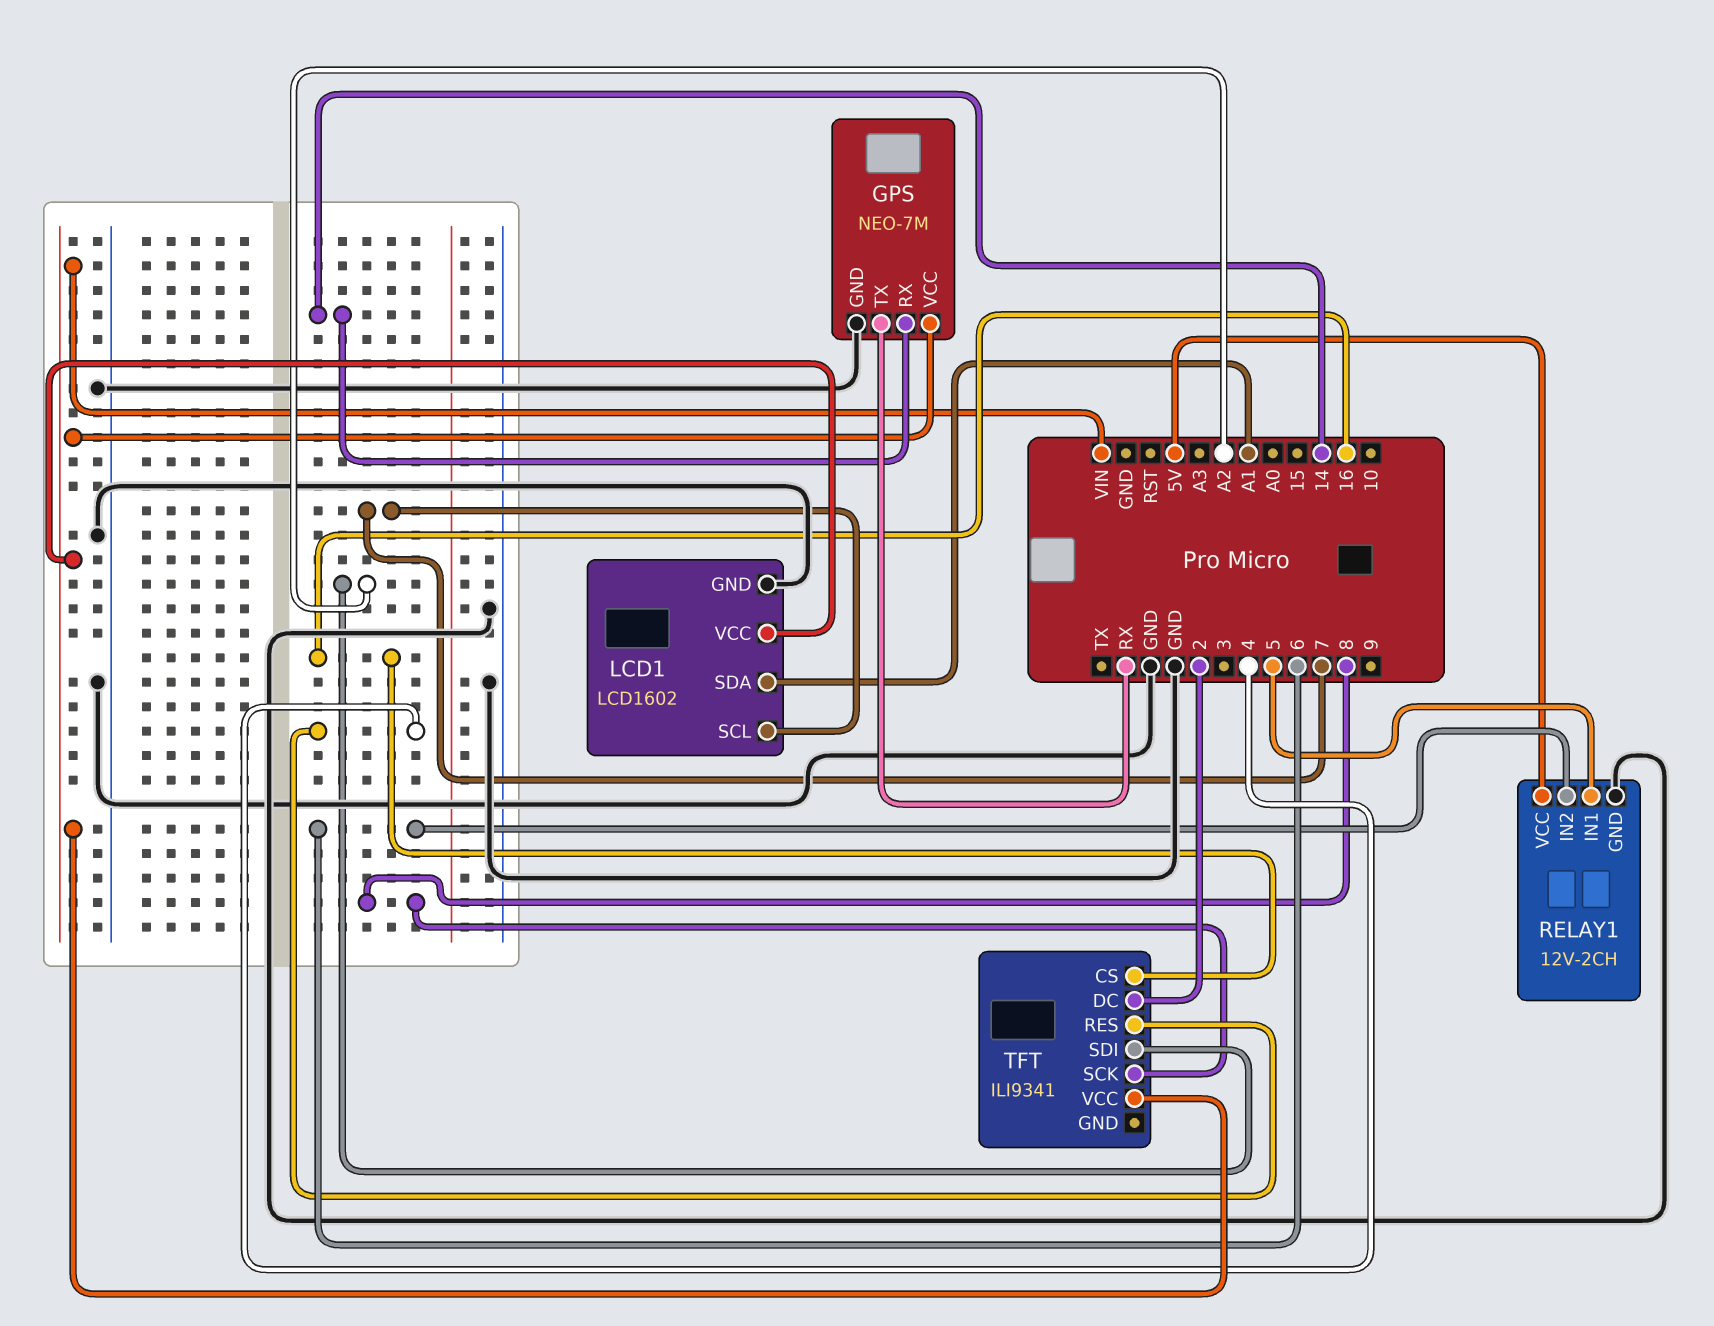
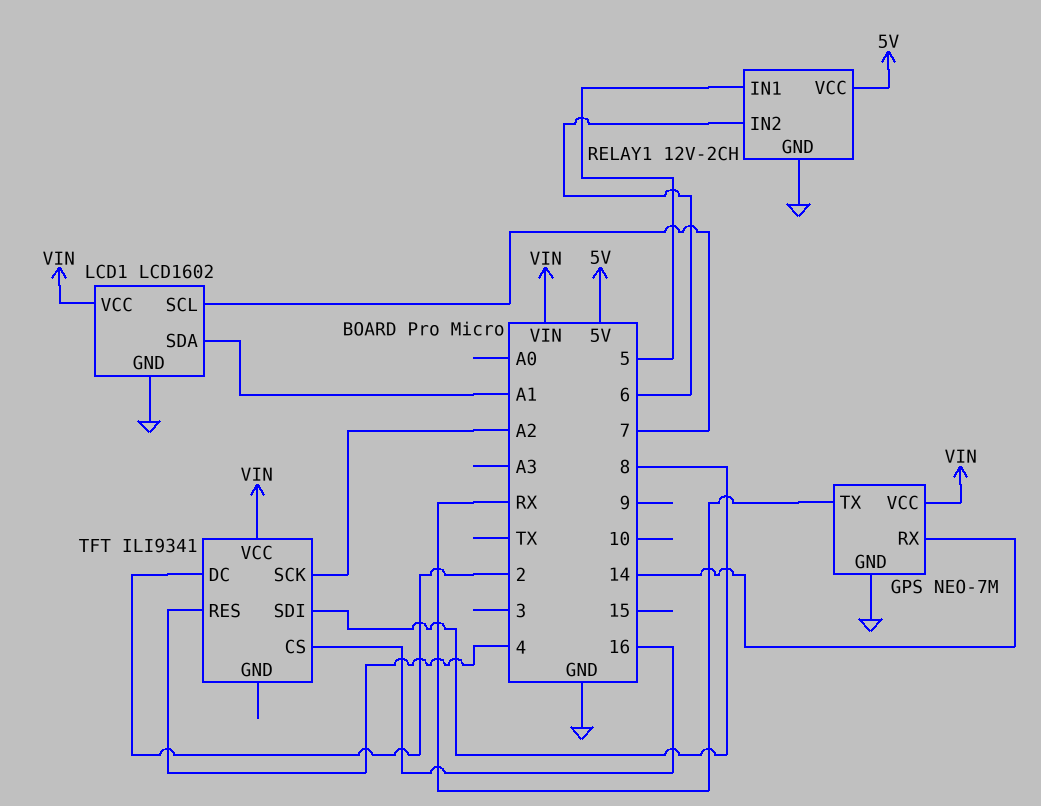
TFT pin SCK: 8 -> A2
TFT pin SDI: A2 -> 8

